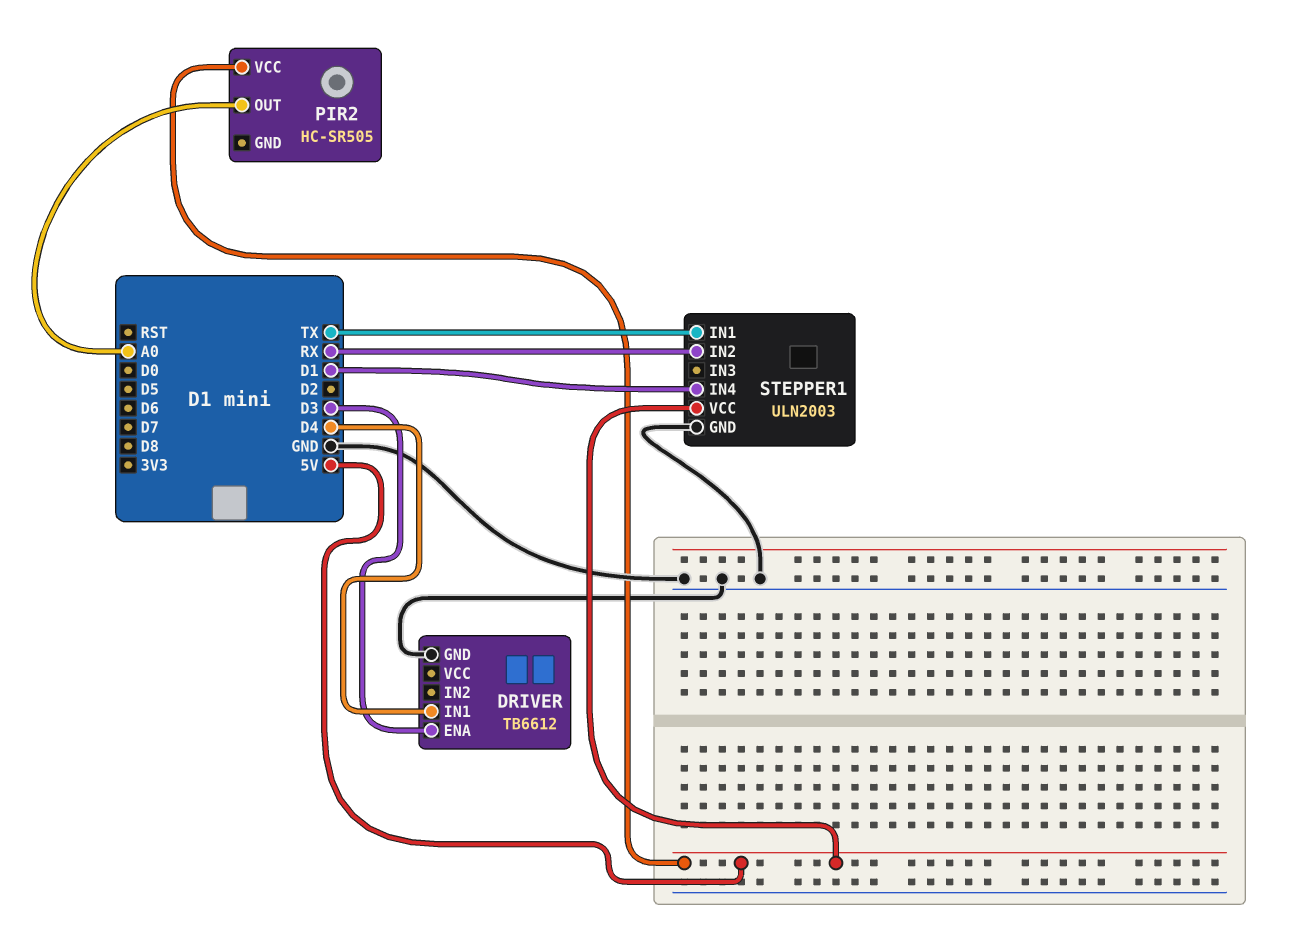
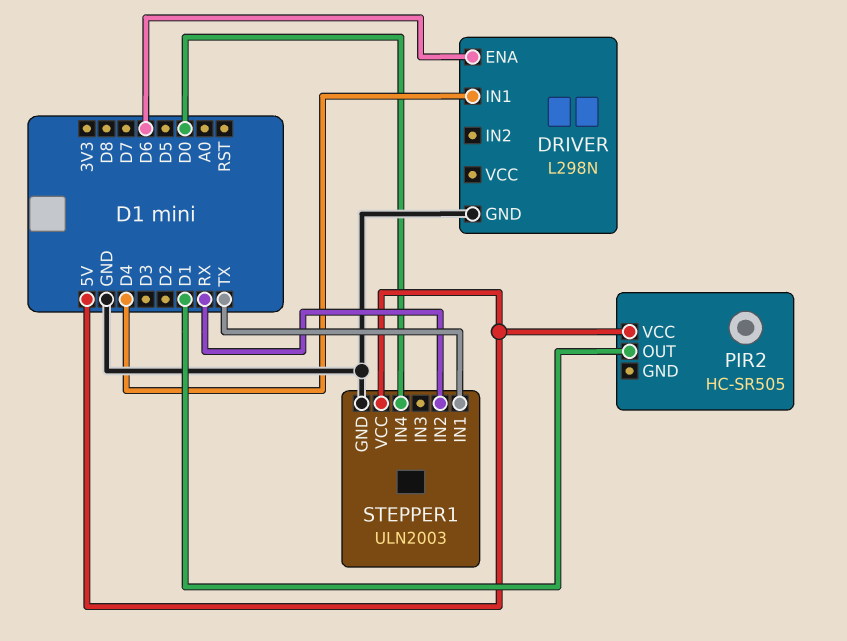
DRIVER: TB6612 -> L298N
DRIVER pin ENA: D3 -> D6
PIR2 pin OUT: A0 -> D1
STEPPER1 pin IN4: D1 -> D0

